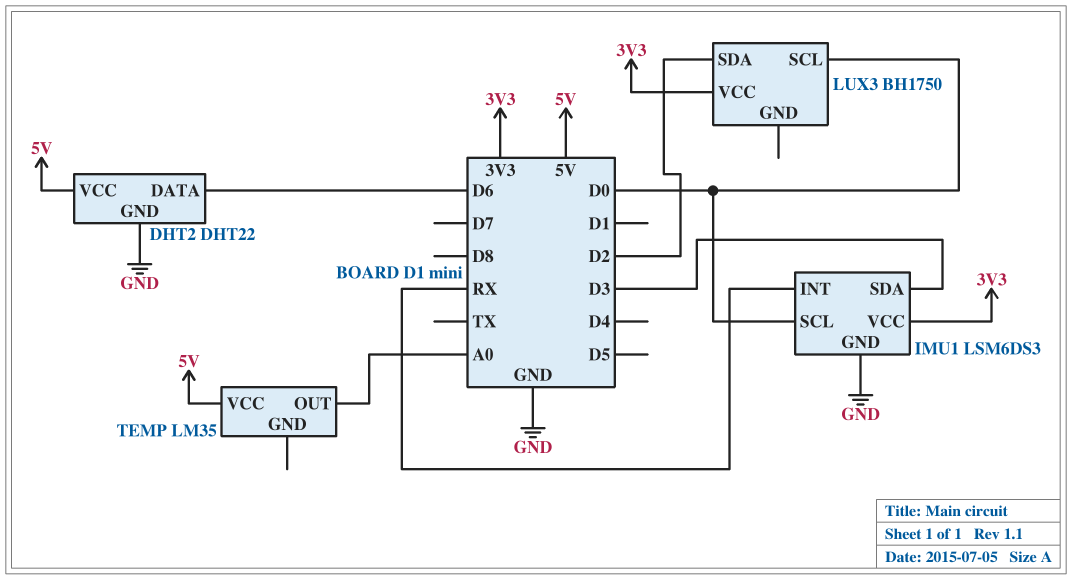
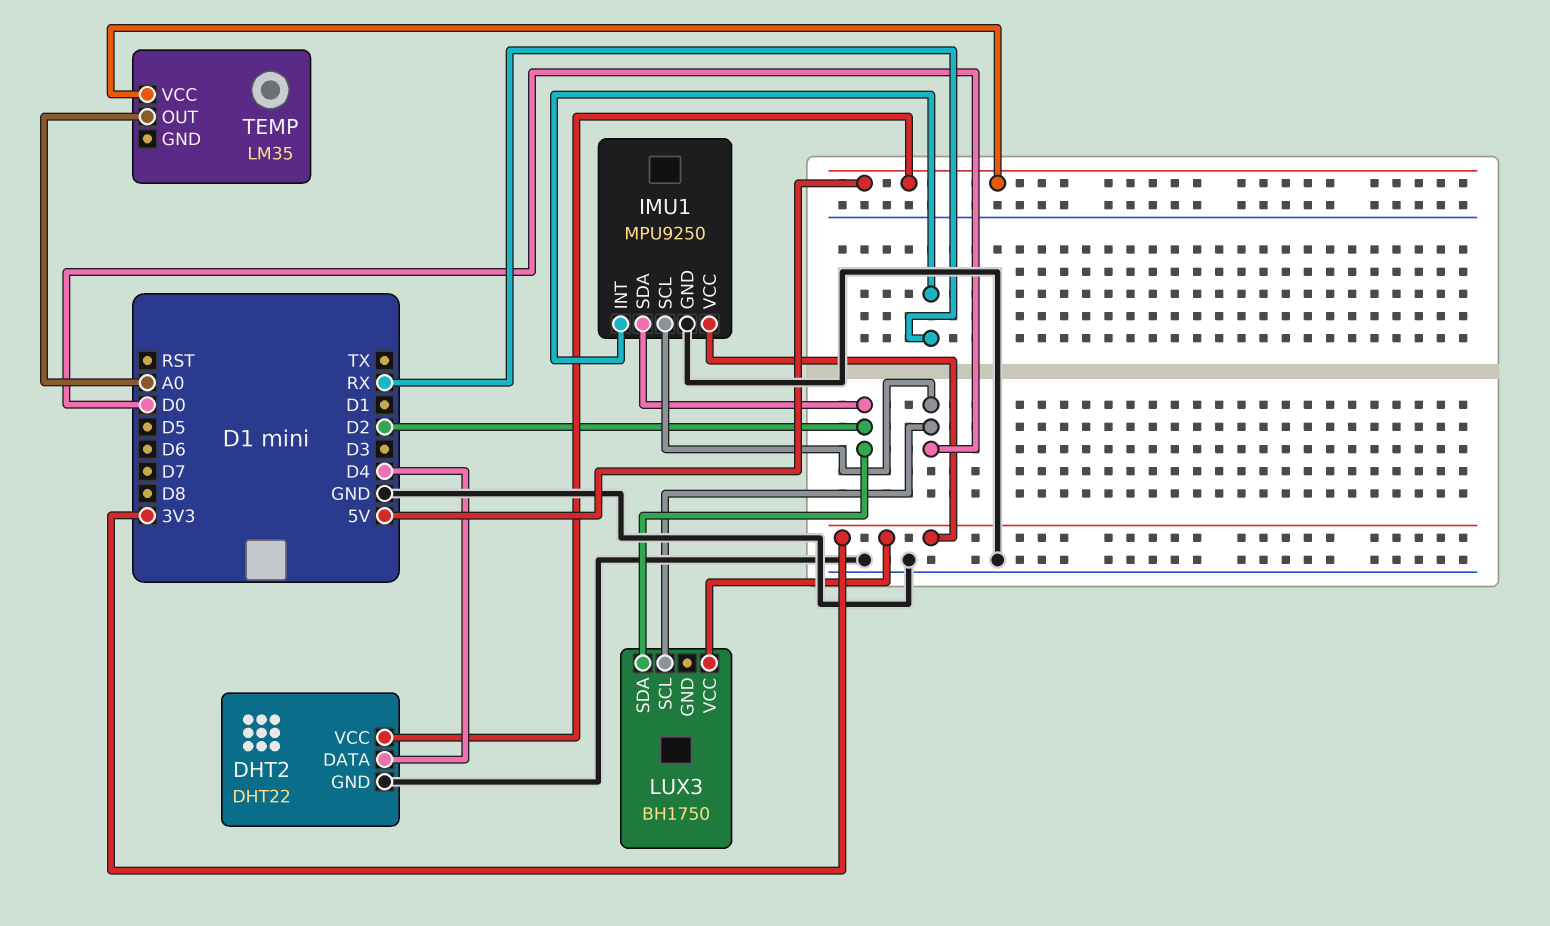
DHT2 pin DATA: D6 -> D4
IMU1: LSM6DS3 -> MPU9250
IMU1 pin SDA: D3 -> D2

